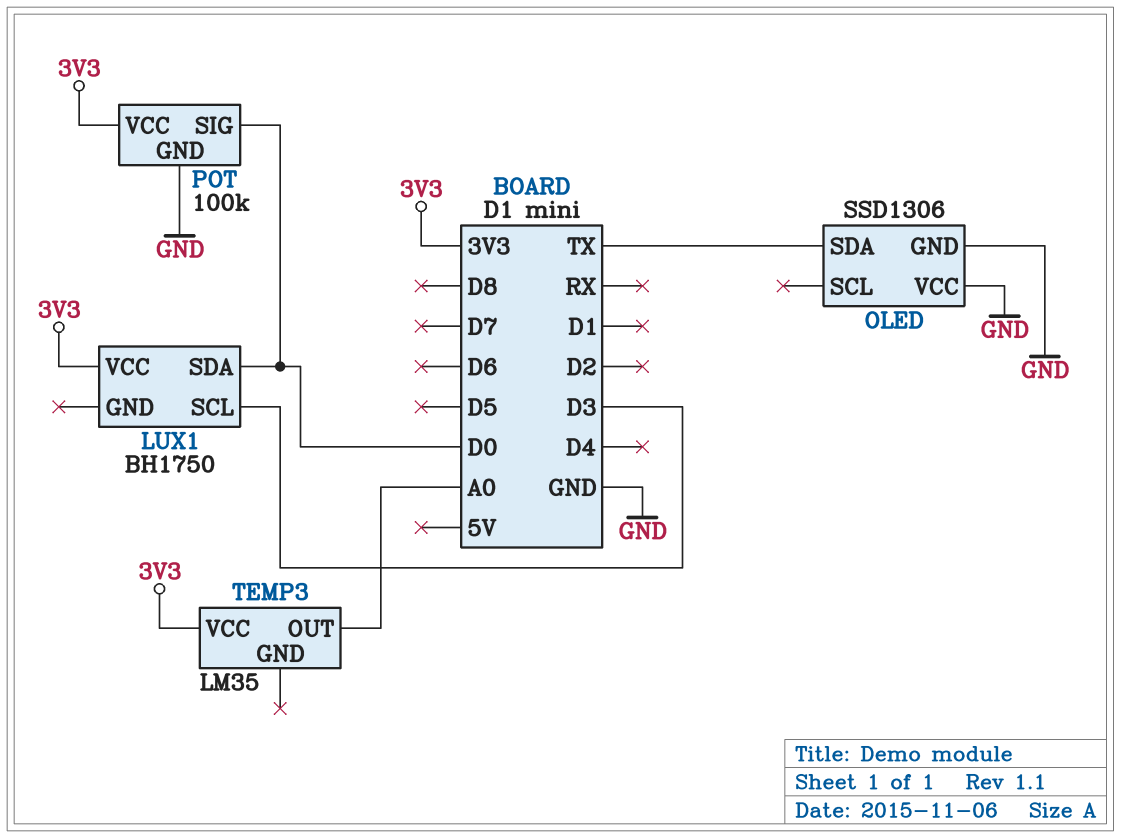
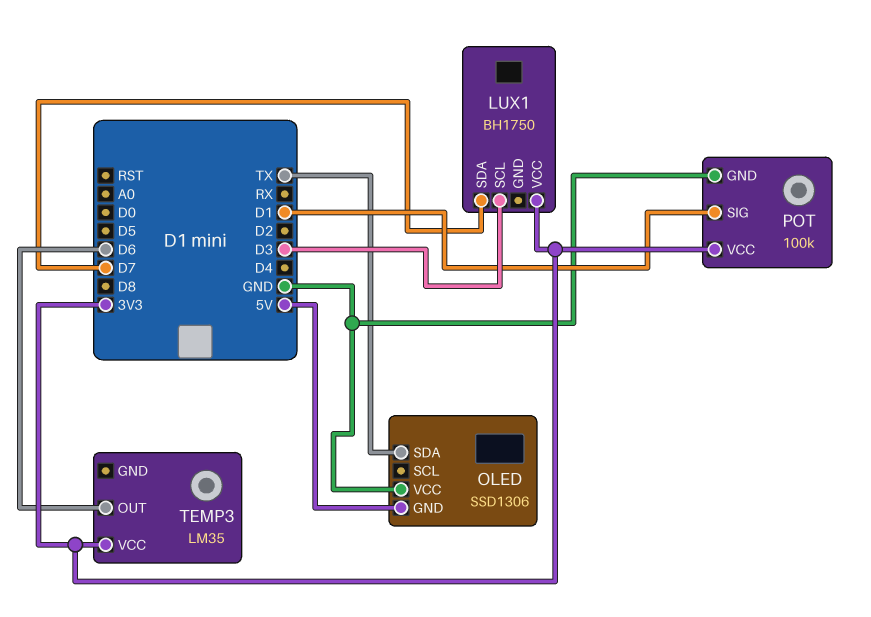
LUX1 pin SDA: D0 -> D7
OLED pin GND: GND -> 5V
POT pin SIG: D0 -> D1
TEMP3 pin OUT: A0 -> D6

